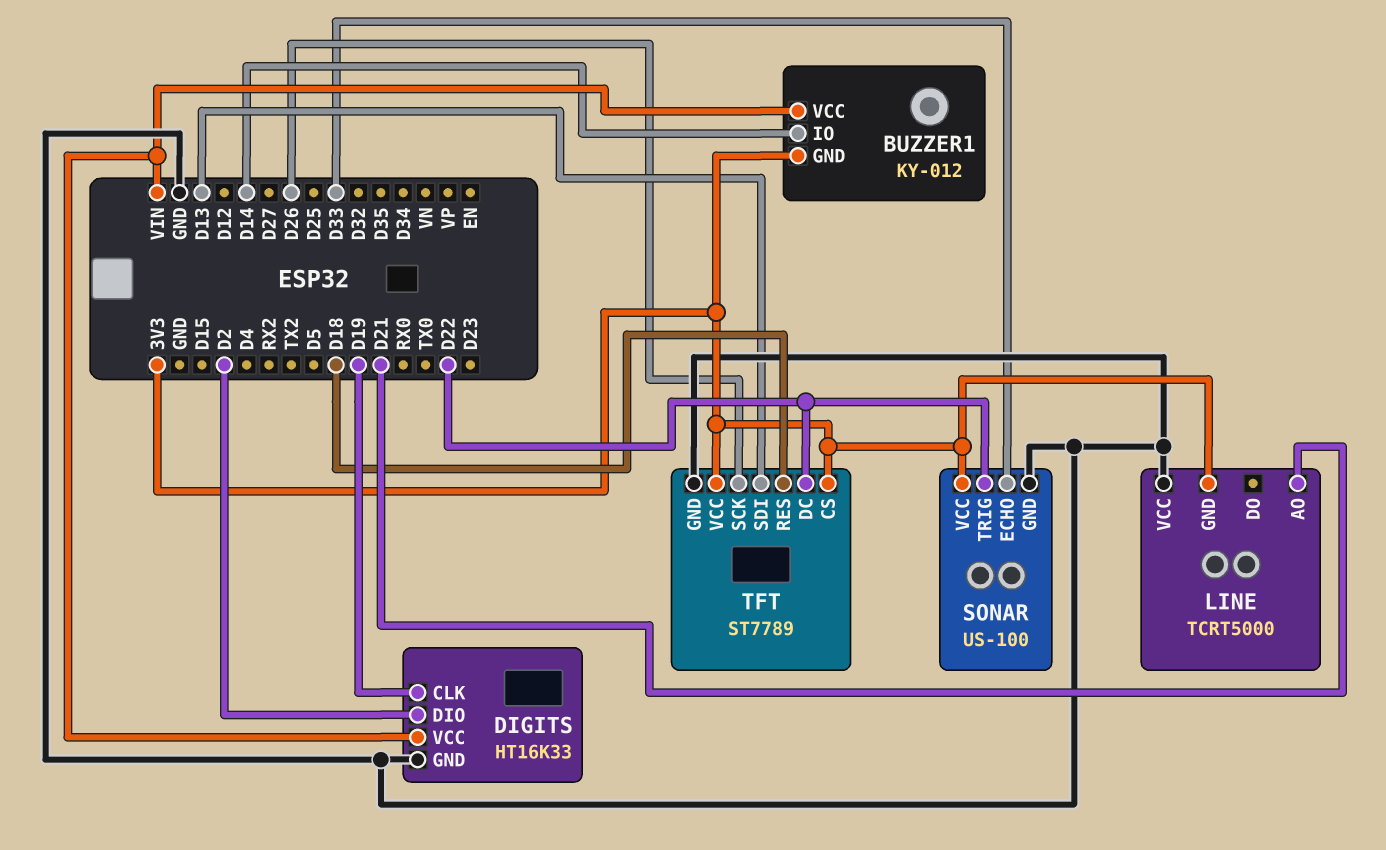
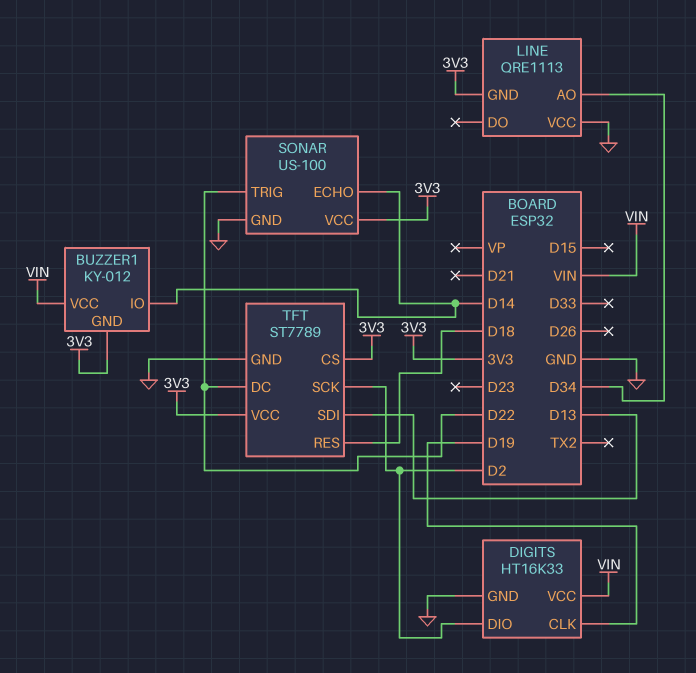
LINE: TCRT5000 -> QRE1113
LINE pin AO: D21 -> D34
SONAR pin ECHO: D33 -> D14
TFT pin SCK: D26 -> D2

